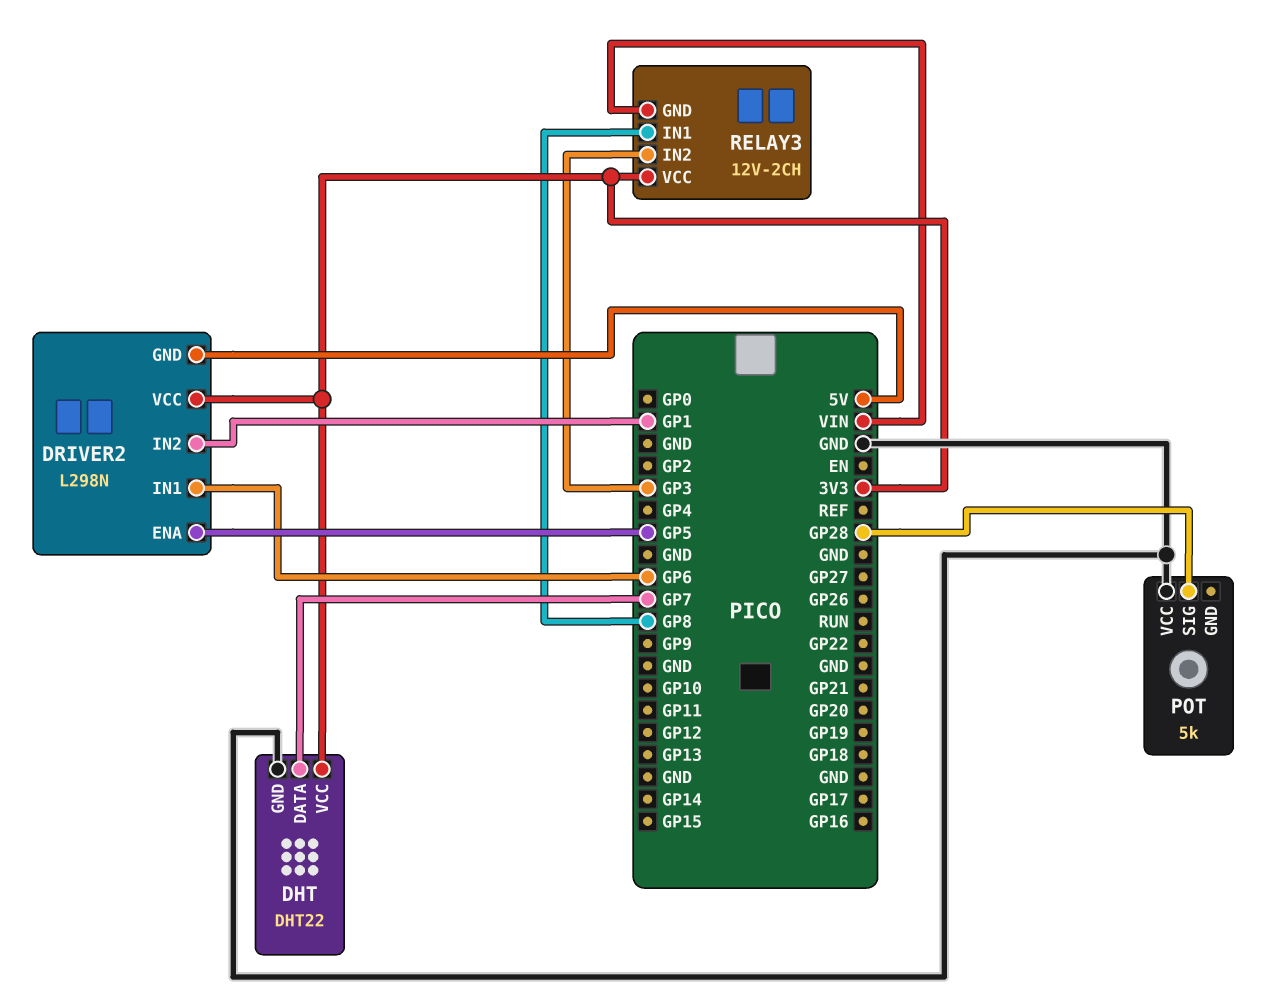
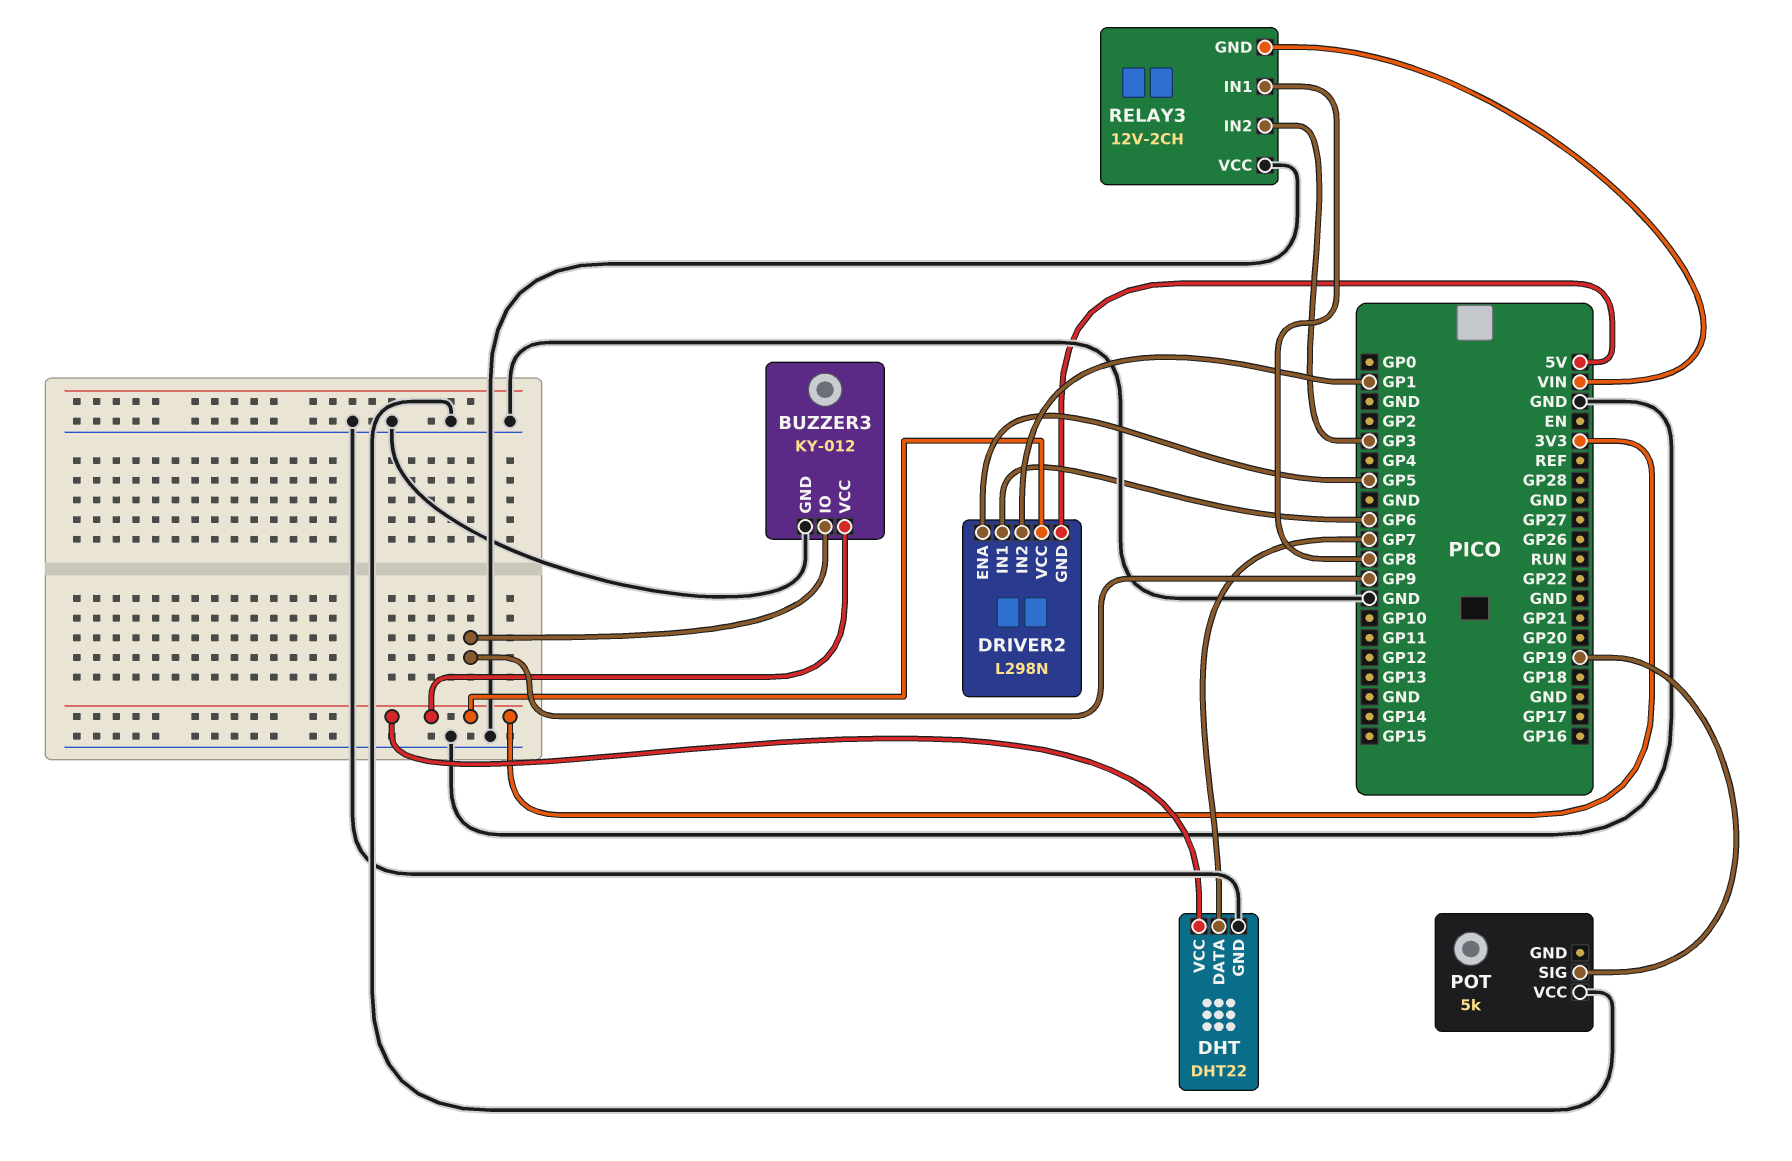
BUZZER3: none -> KY-012
BUZZER3 pin GND: none -> GND
BUZZER3 pin IO: none -> GP9
BUZZER3 pin VCC: none -> 3V3
POT pin SIG: GP28 -> GP19
RELAY3 pin VCC: 3V3 -> GND

